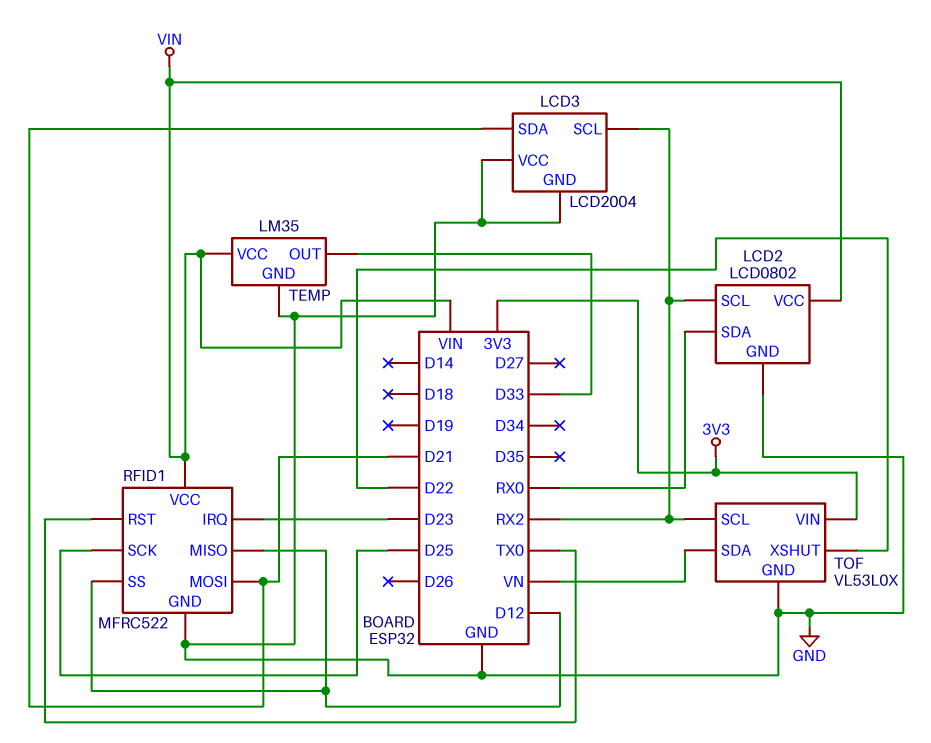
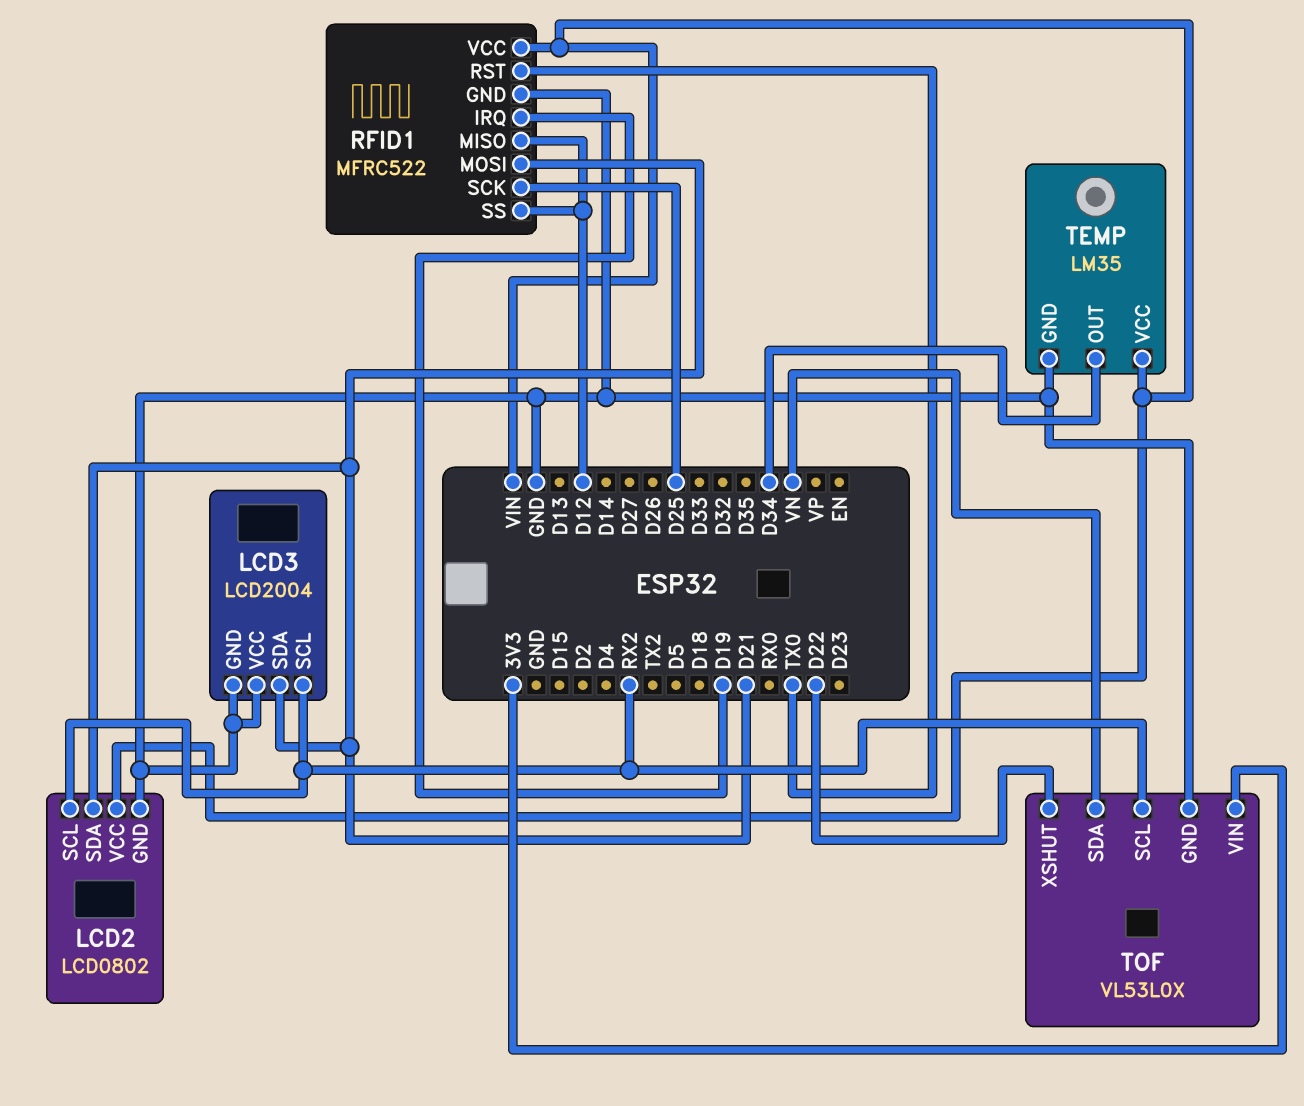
LCD2 pin SDA: RX0 -> D21
RFID1 pin IRQ: D23 -> D19
TEMP pin OUT: D33 -> D34

